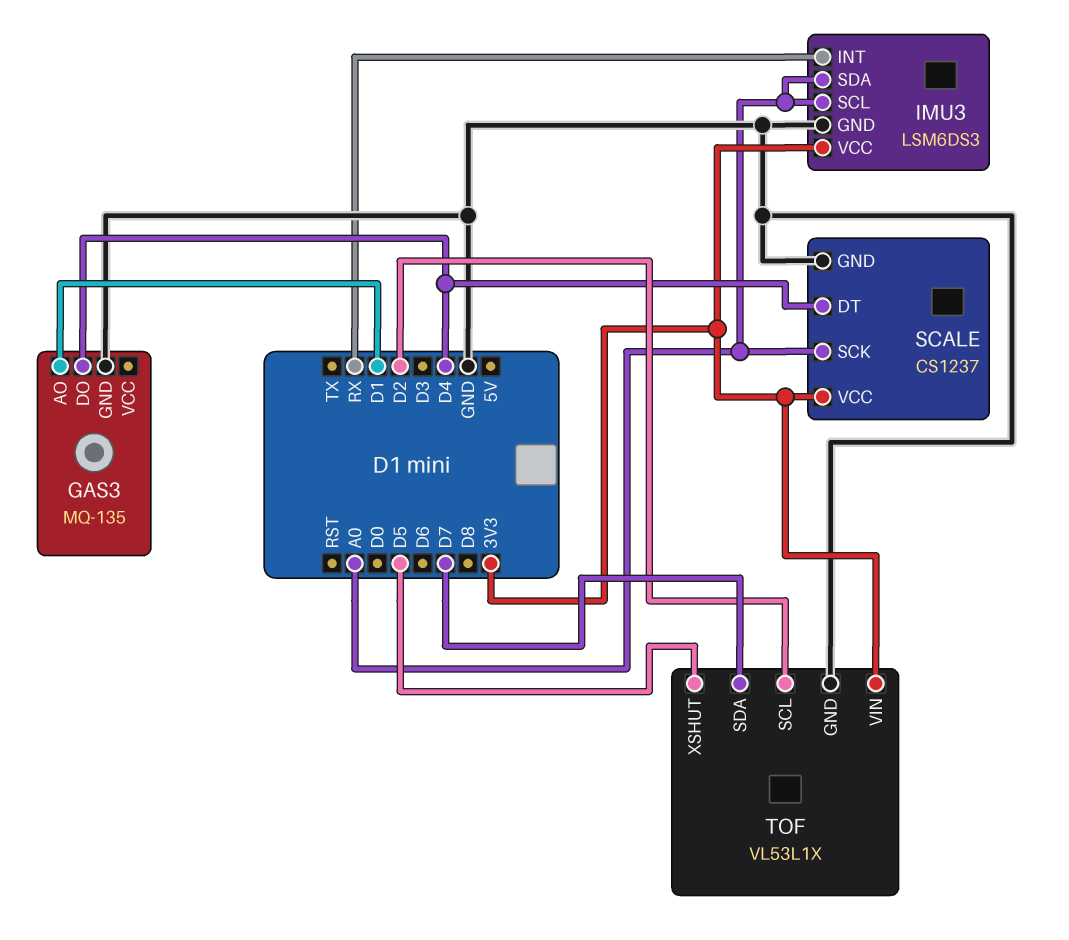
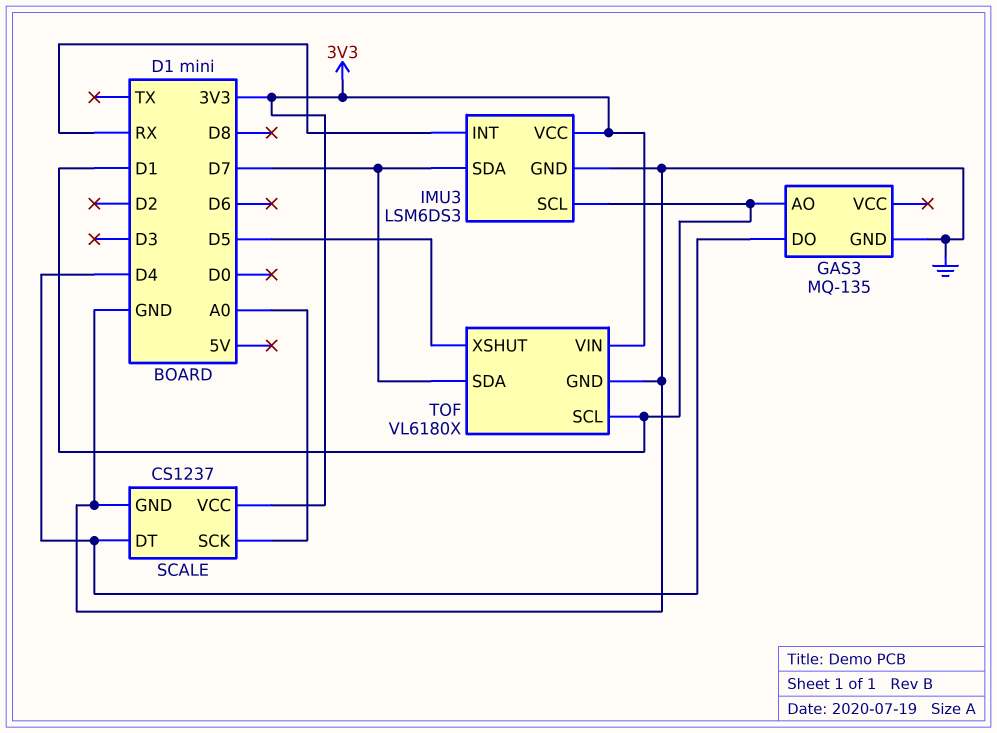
IMU3 pin SCL: A0 -> D1
IMU3 pin SDA: A0 -> D7
TOF: VL53L1X -> VL6180X
TOF pin SCL: D2 -> D1

